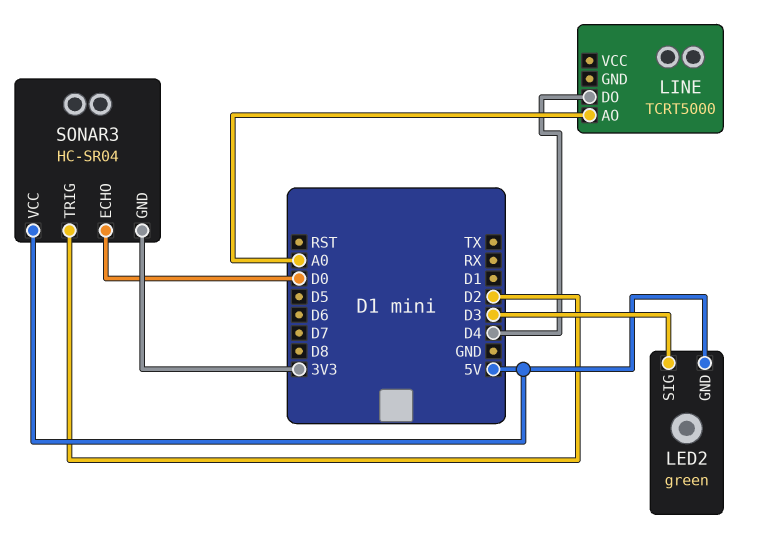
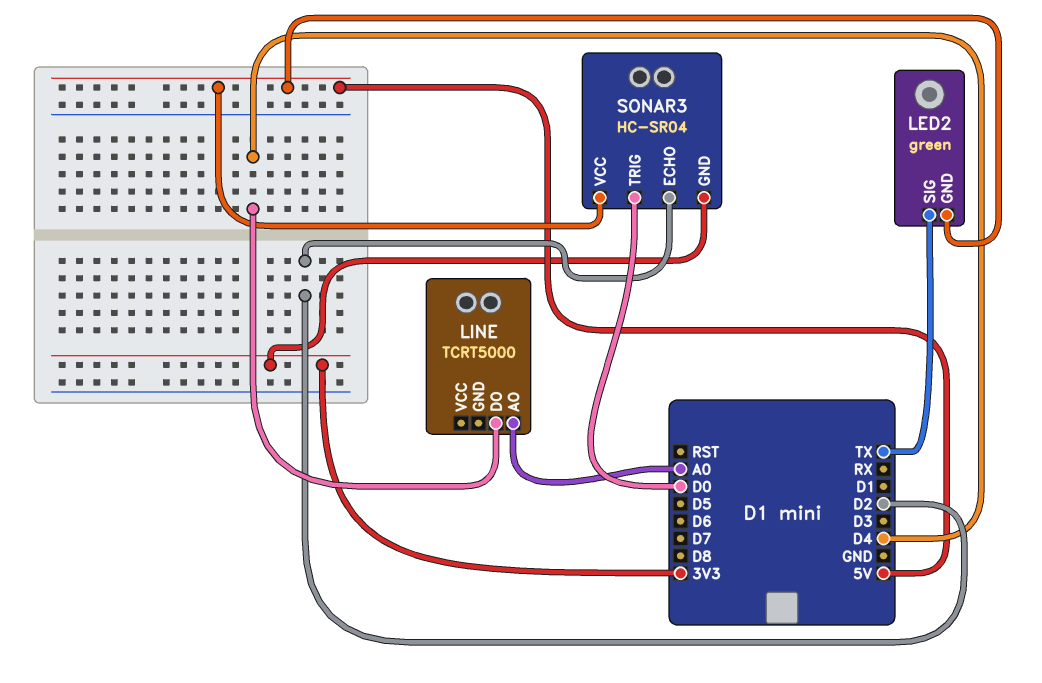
LED2 pin SIG: D3 -> TX
SONAR3 pin ECHO: D0 -> D2
SONAR3 pin TRIG: D2 -> D0

